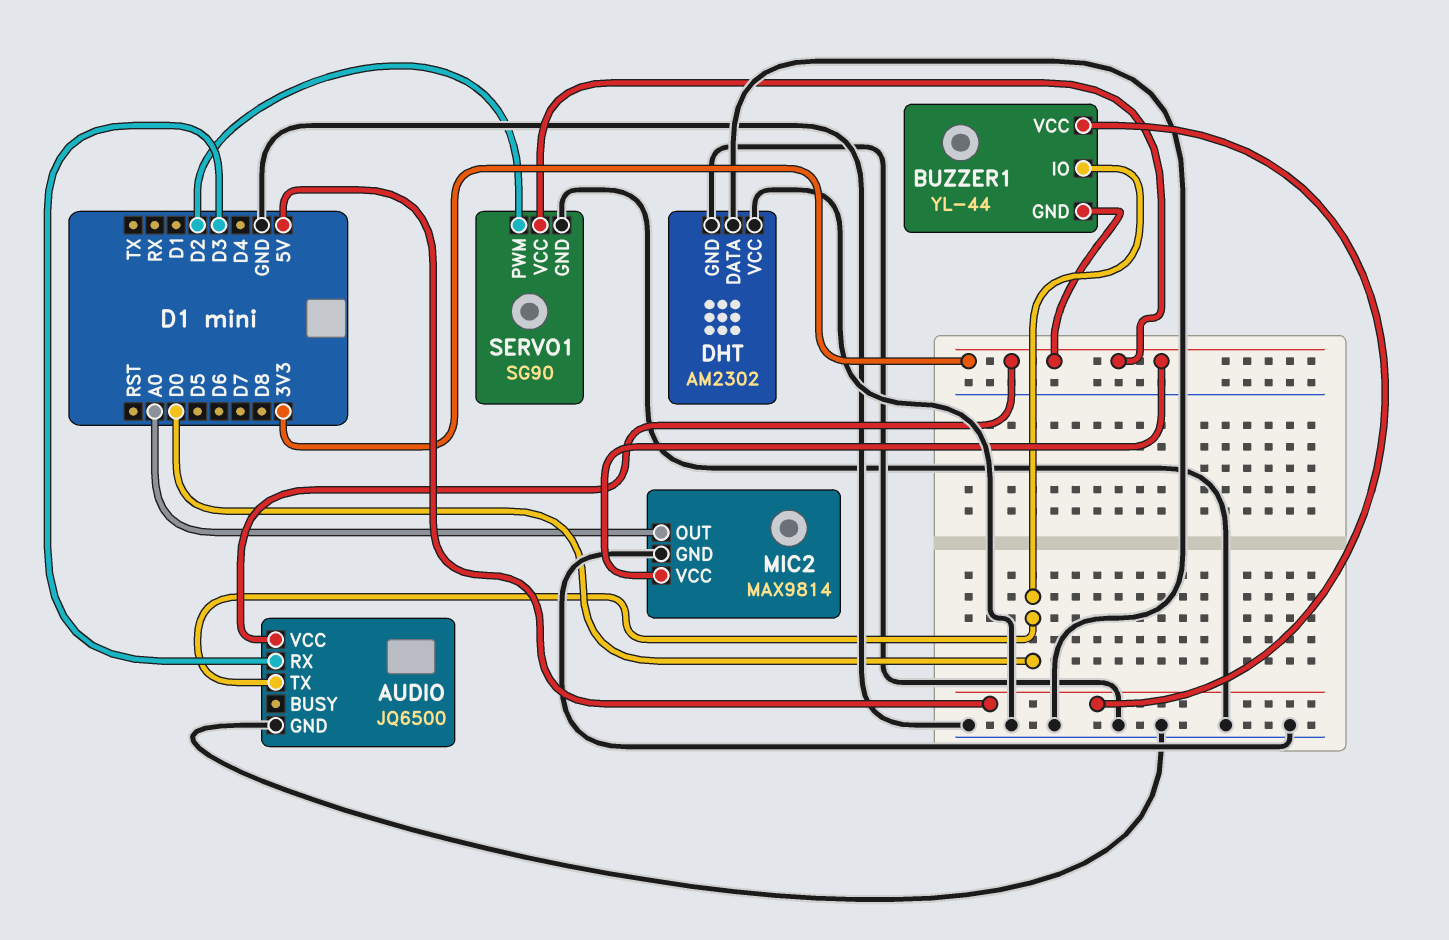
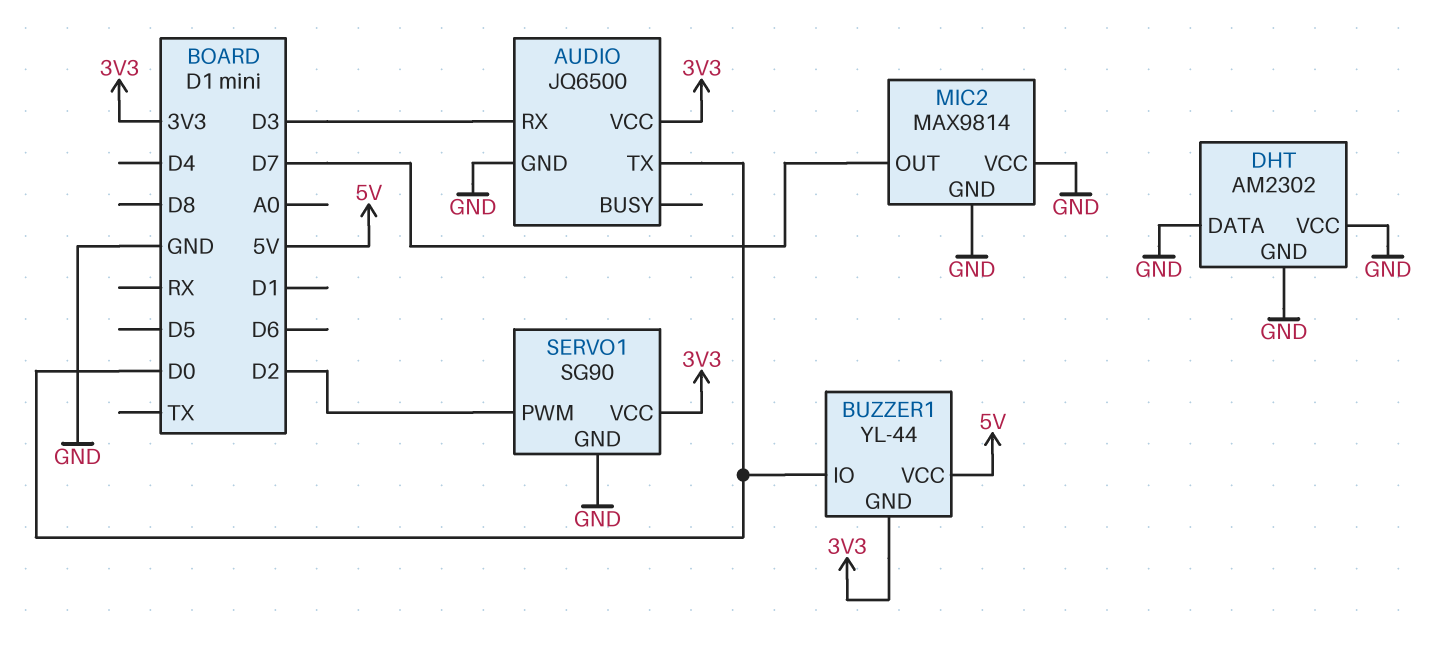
MIC2 pin OUT: A0 -> D7
MIC2 pin VCC: 3V3 -> GND

